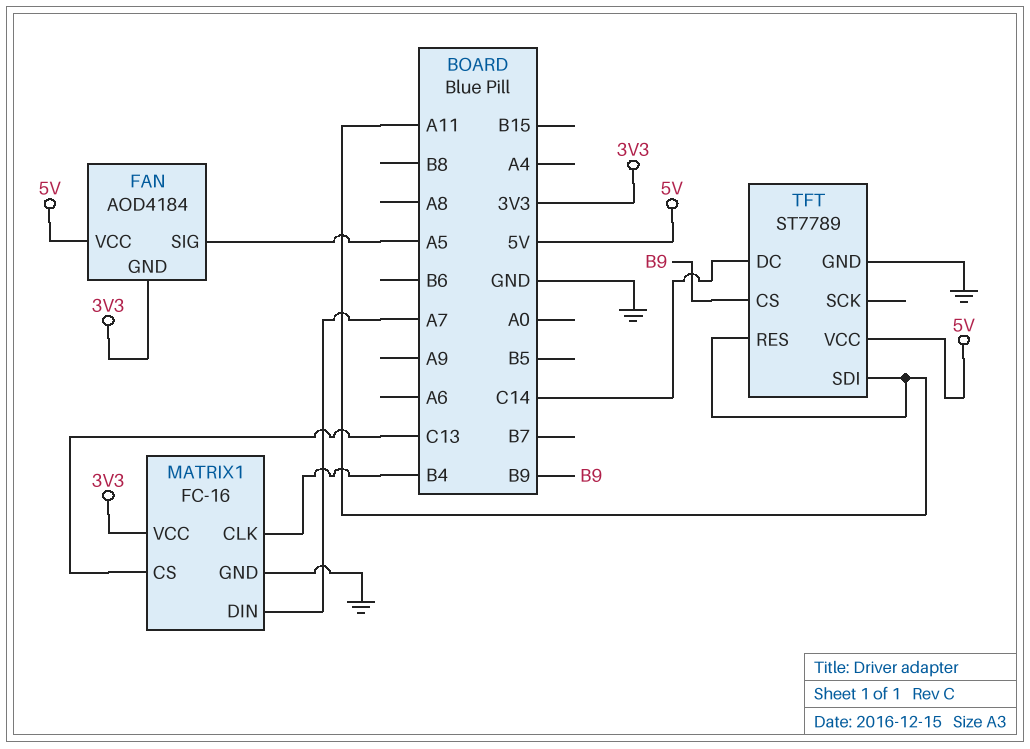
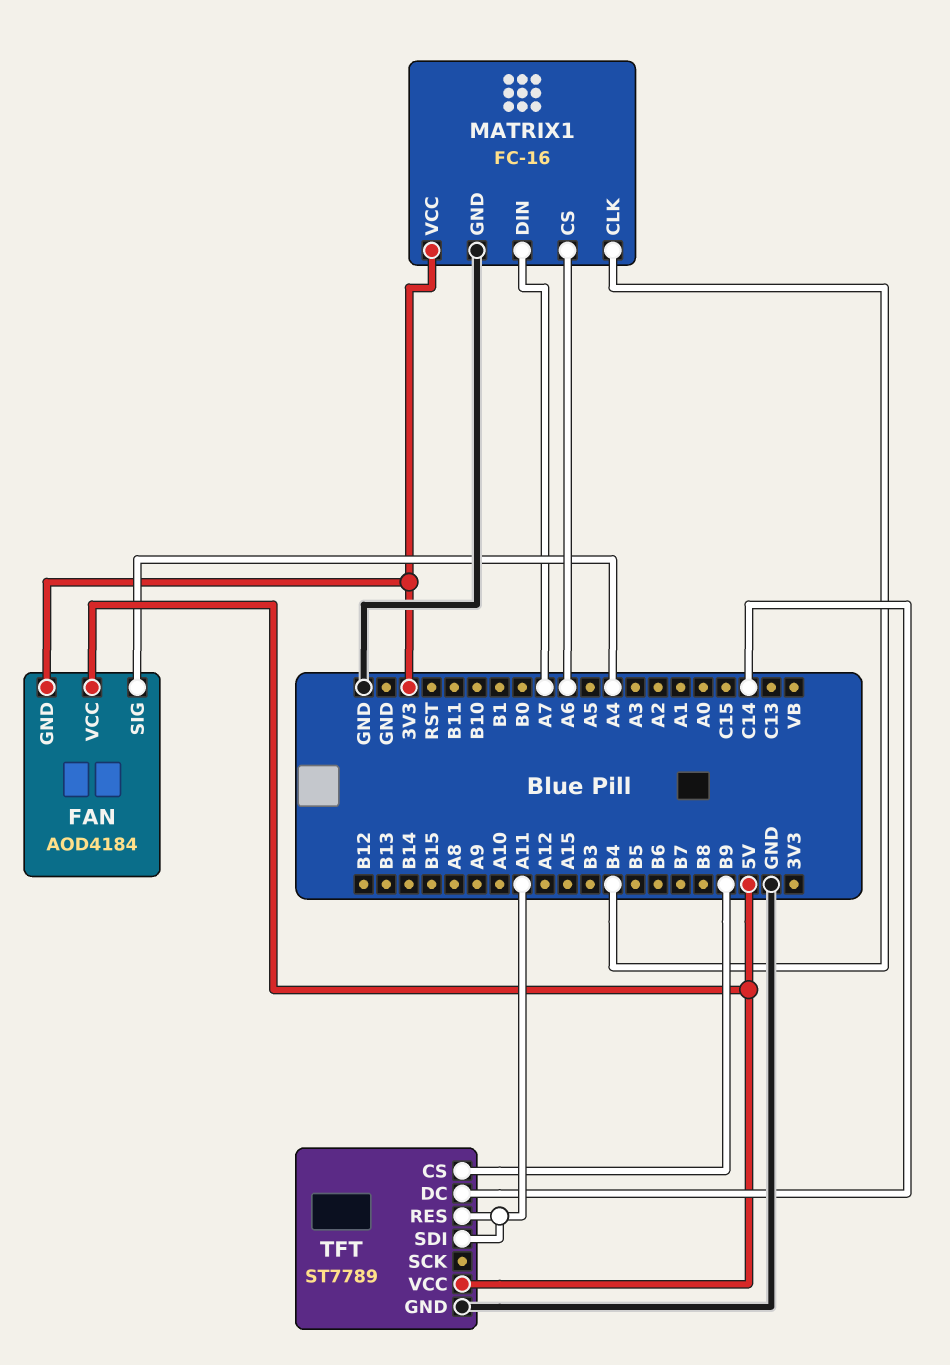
FAN pin SIG: A5 -> A4
MATRIX1 pin CS: C13 -> A6

